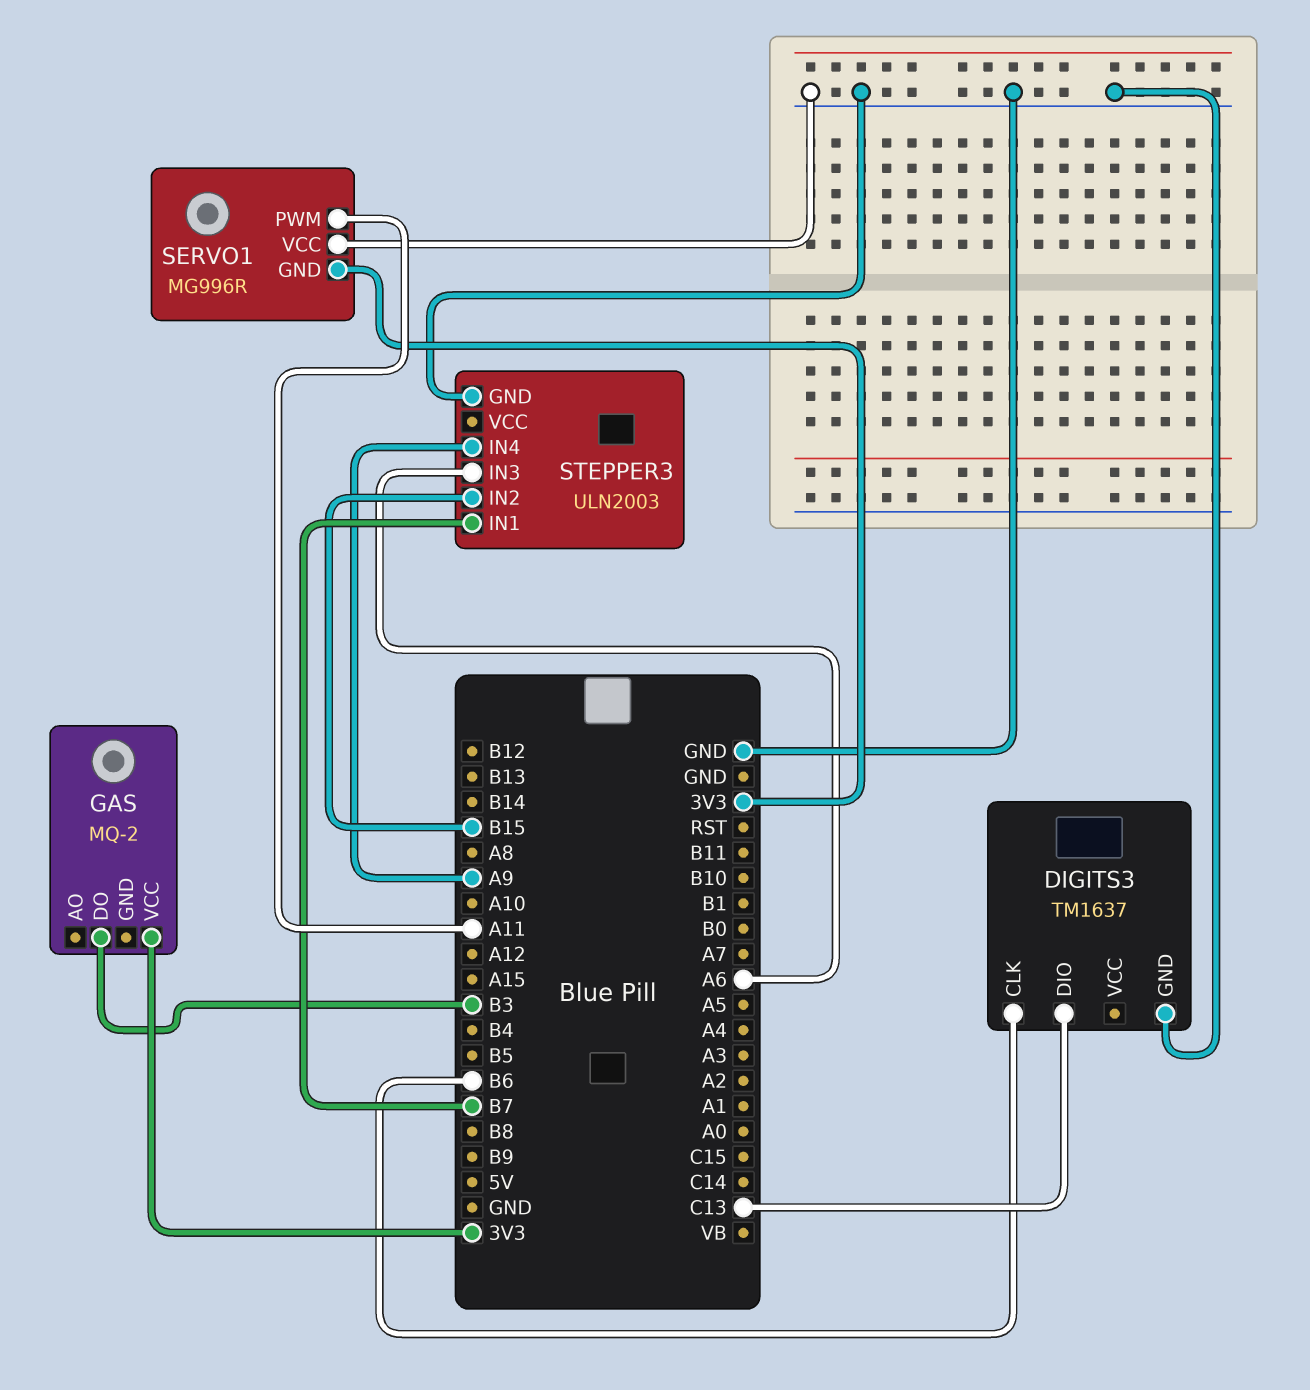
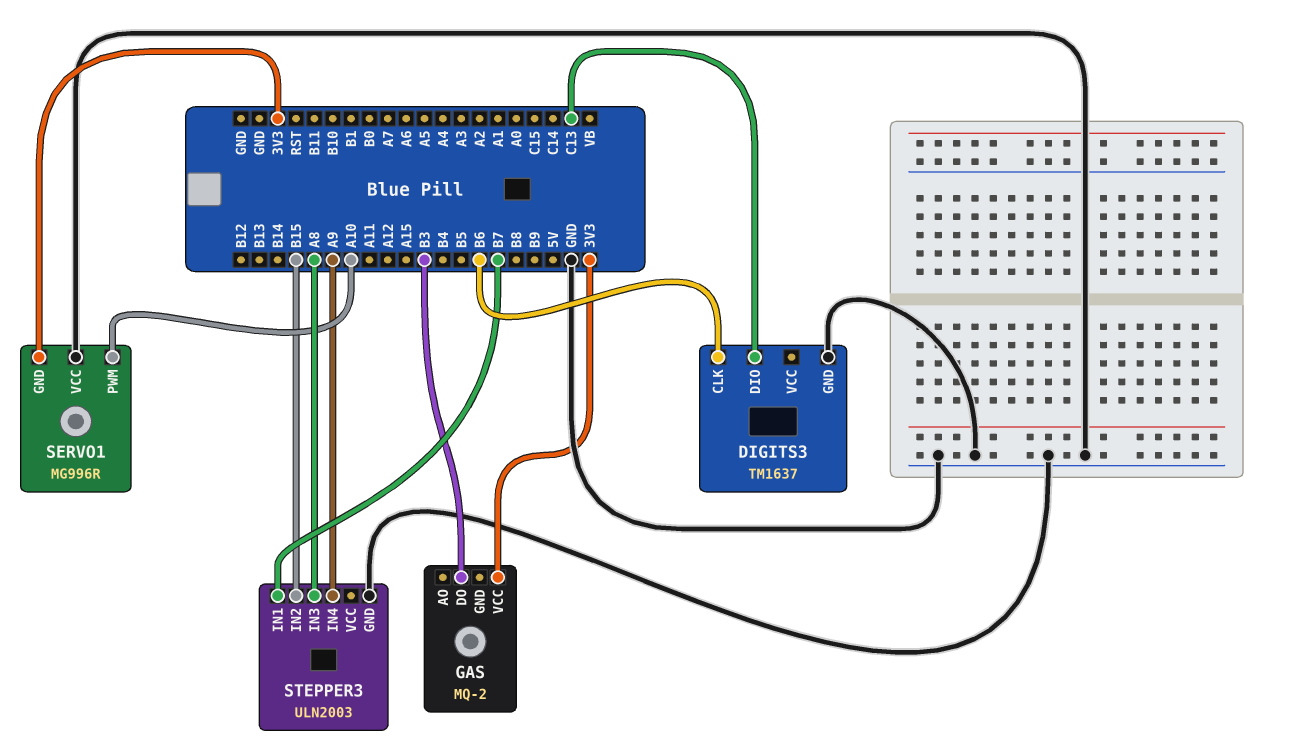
SERVO1 pin PWM: A11 -> A10
STEPPER3 pin IN3: A6 -> A8

